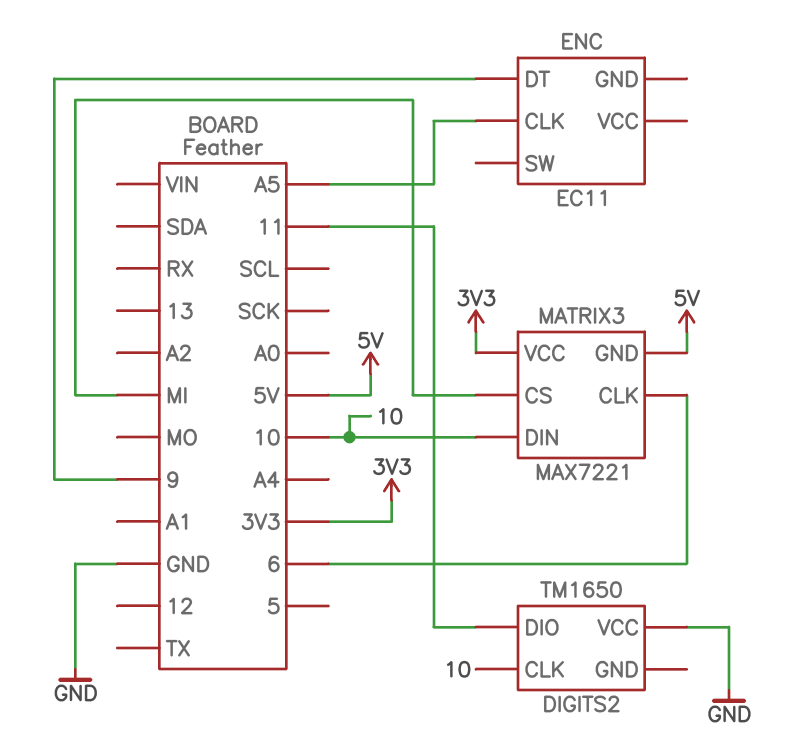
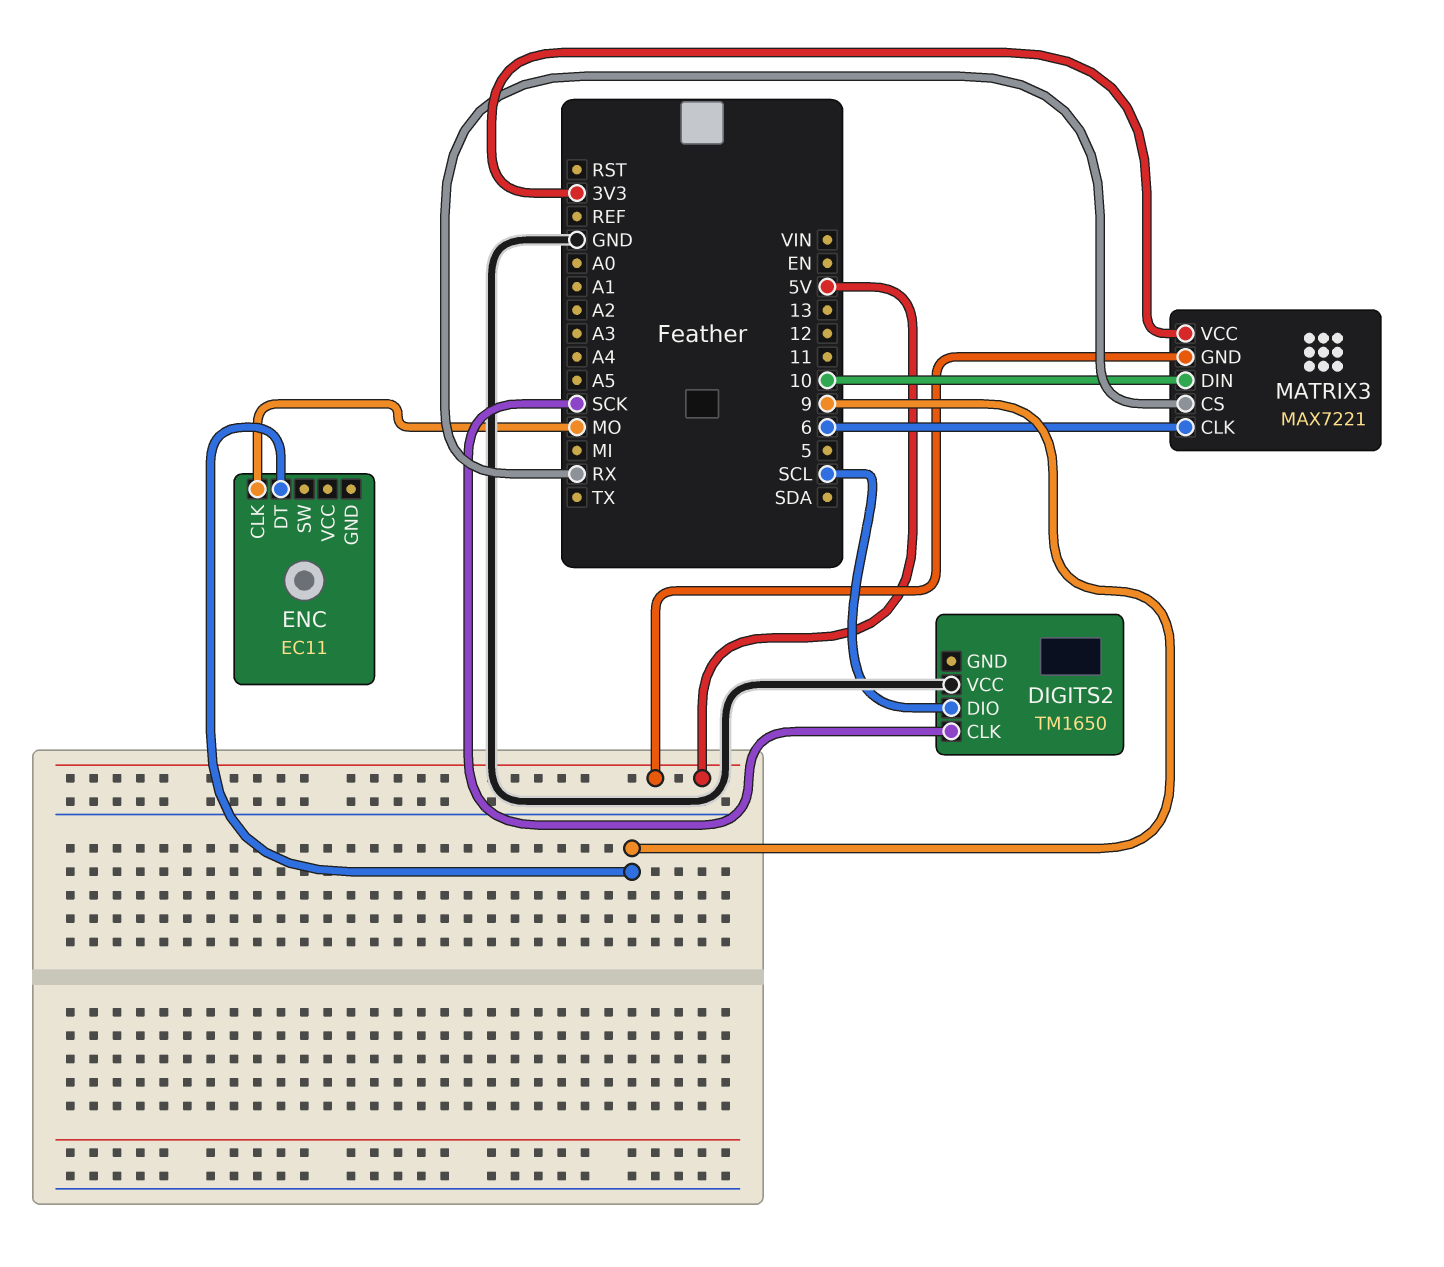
DIGITS2 pin CLK: 10 -> SCK
DIGITS2 pin DIO: 11 -> SCL
ENC pin CLK: A5 -> MO
MATRIX3 pin CS: MI -> RX

